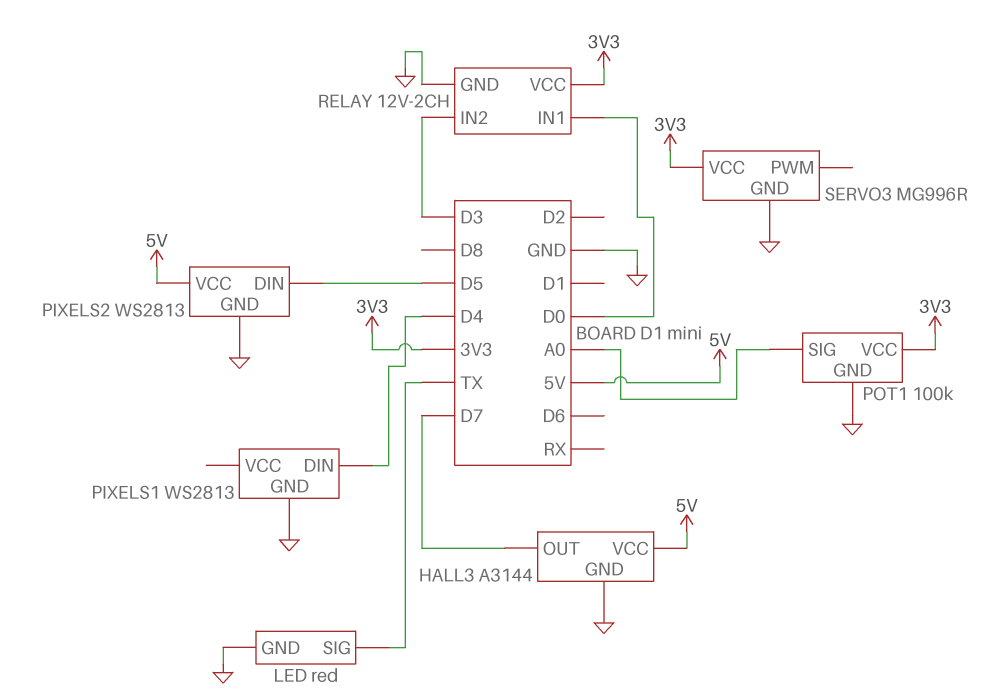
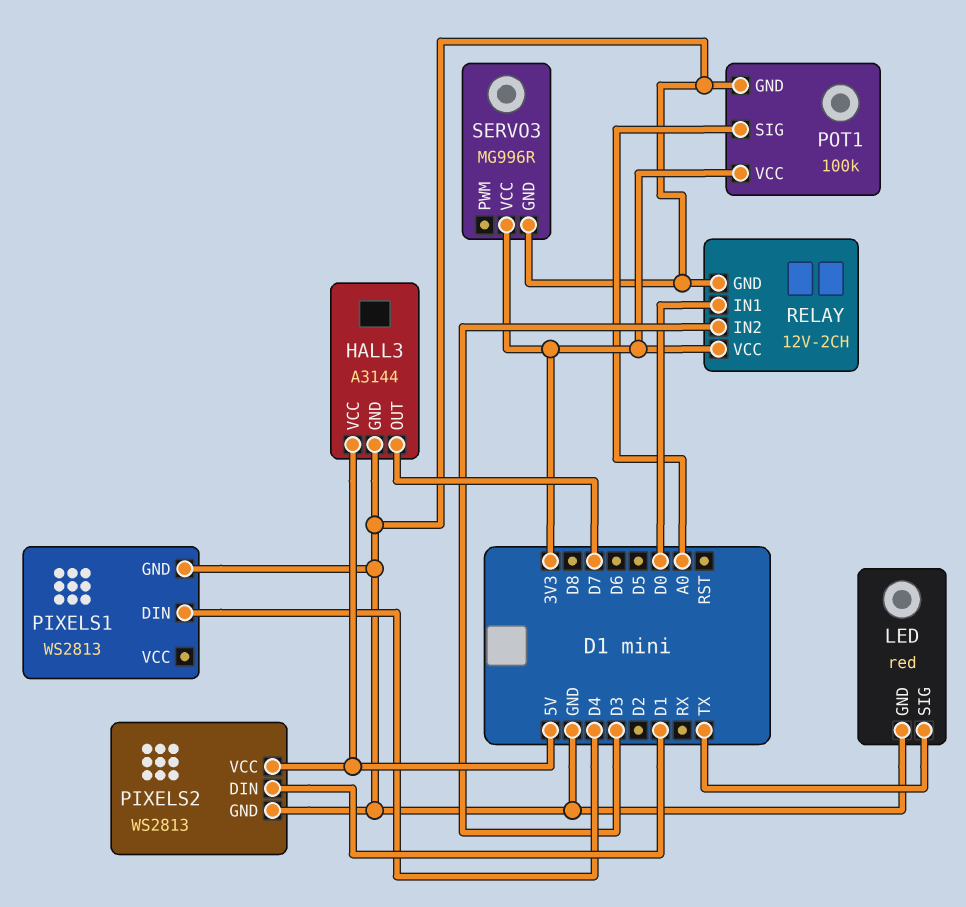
PIXELS2 pin DIN: D5 -> D1

